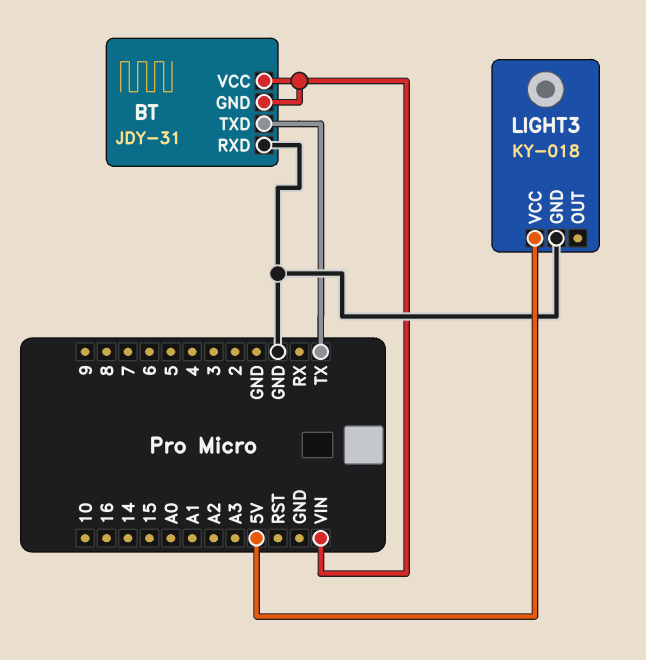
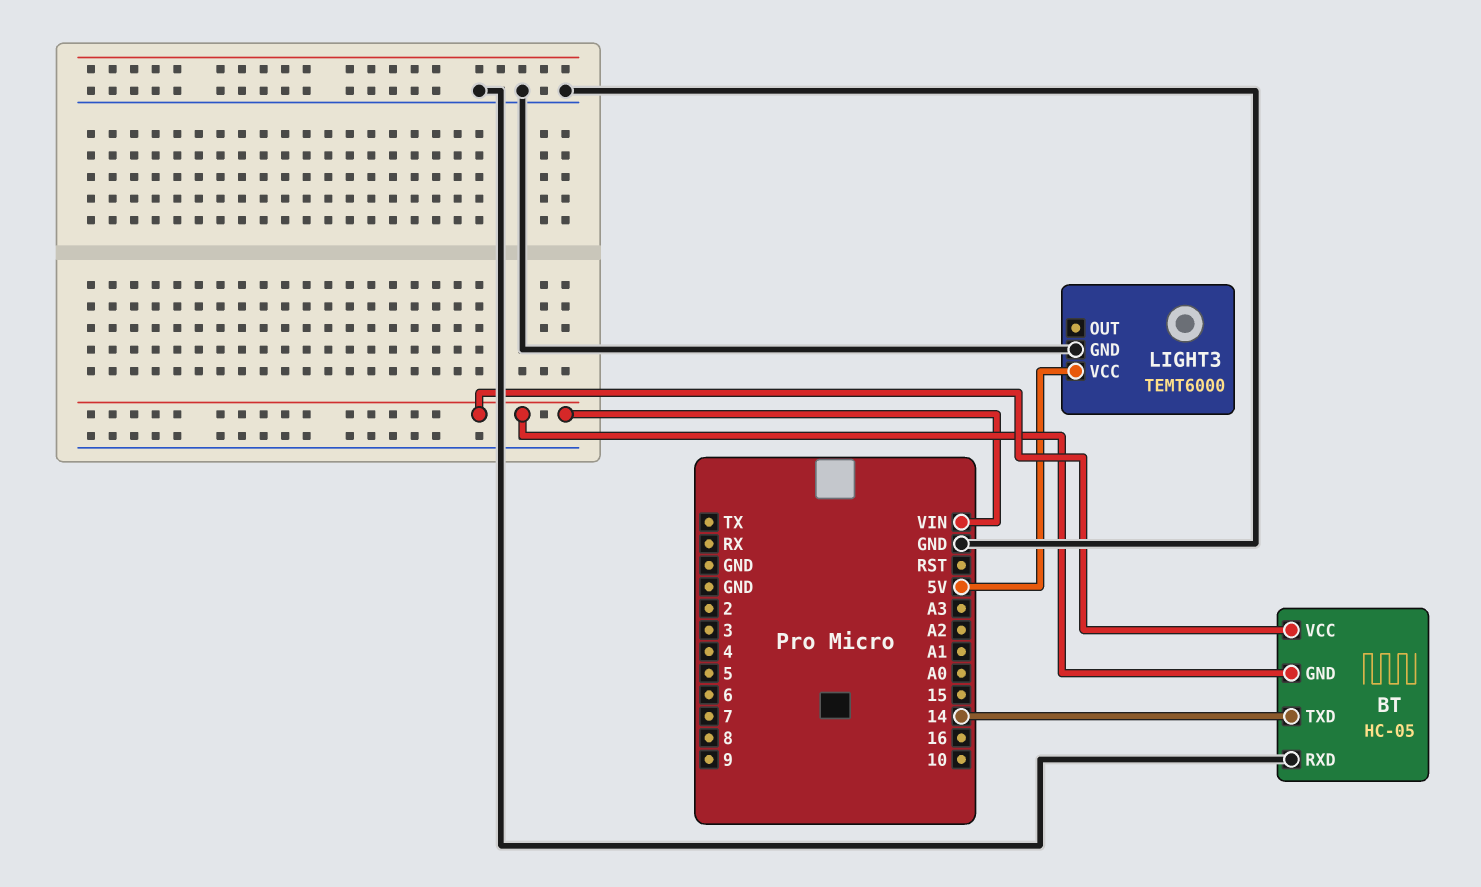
BT: JDY-31 -> HC-05
BT pin TXD: TX -> 14
LIGHT3: KY-018 -> TEMT6000

